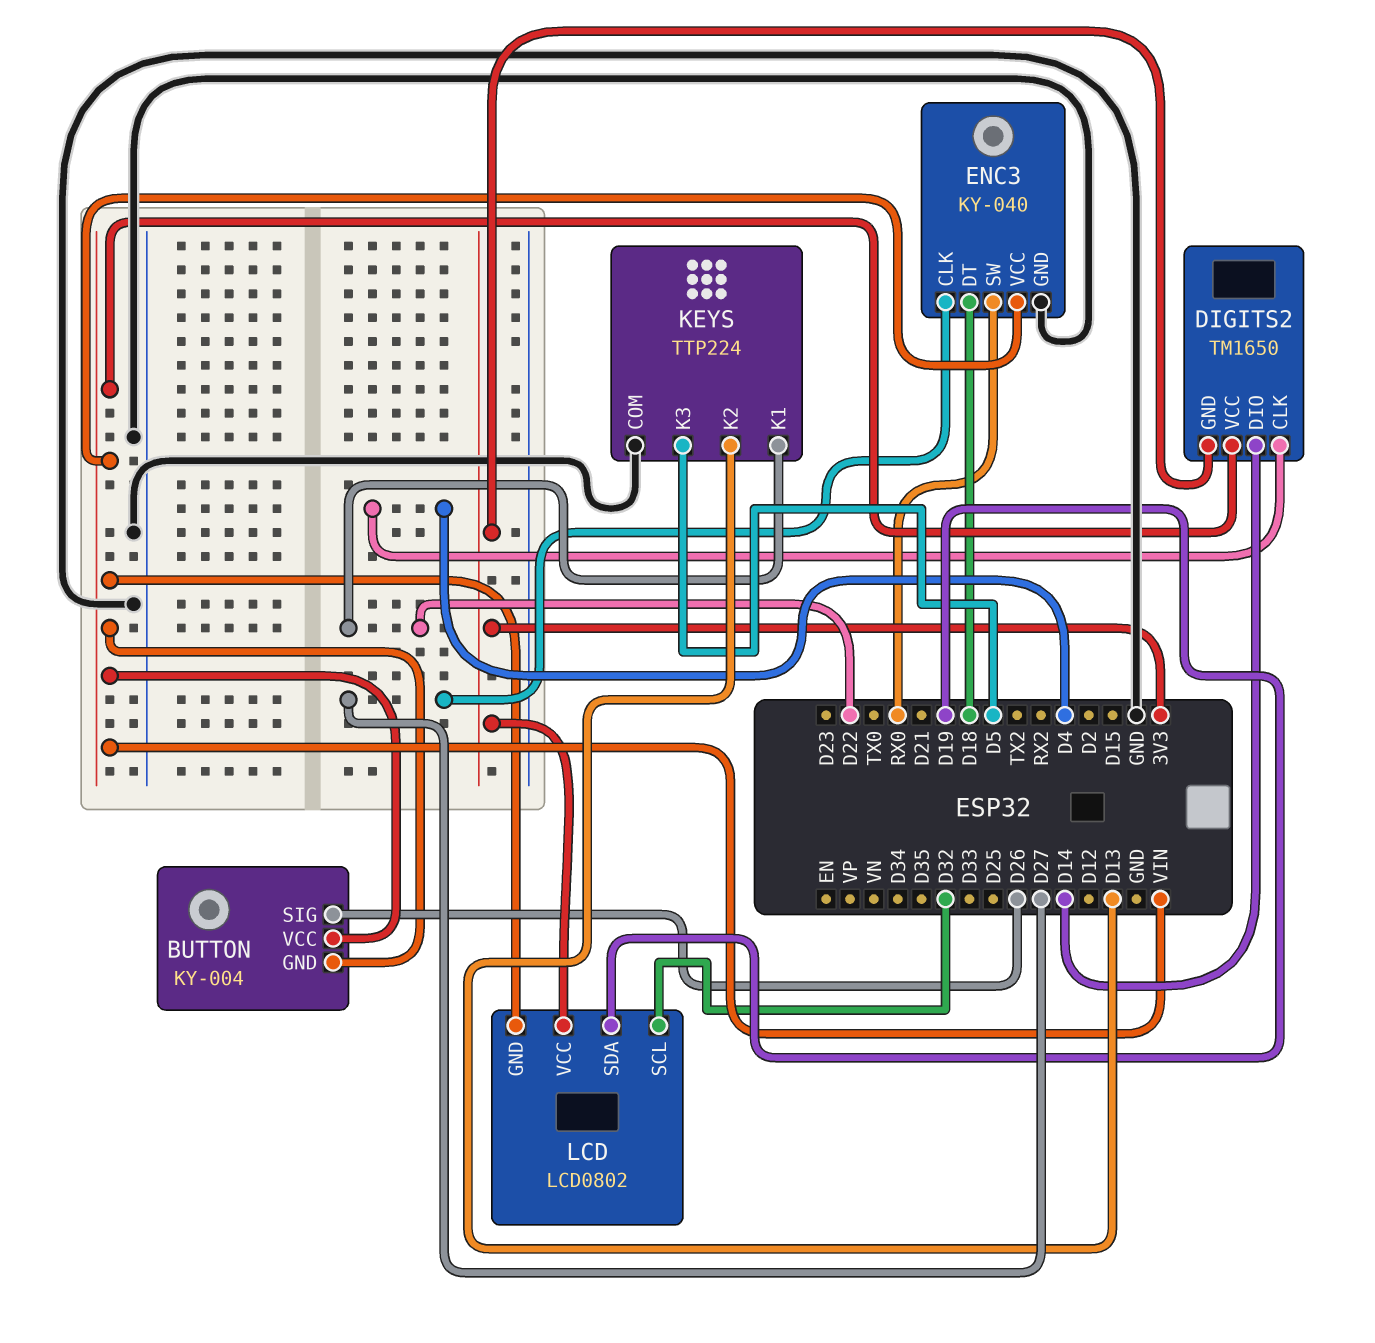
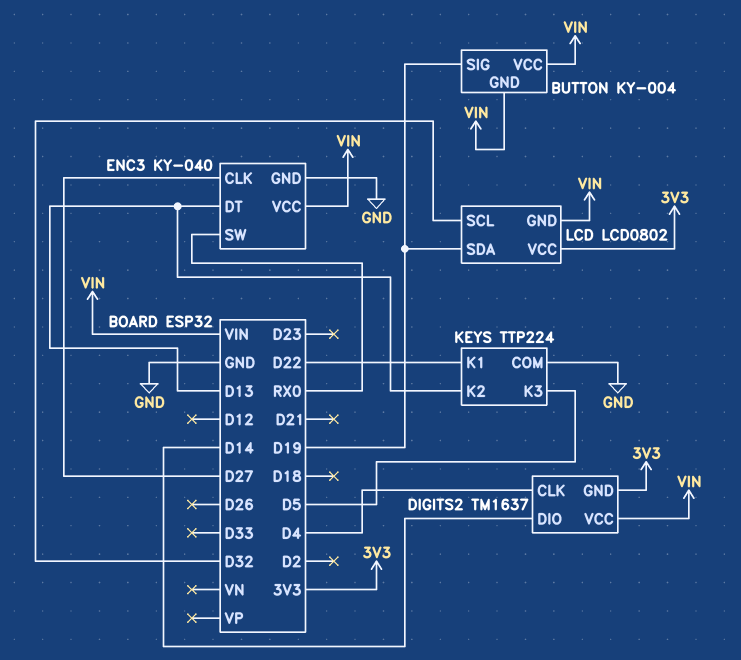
BUTTON pin SIG: D26 -> D19
DIGITS2: TM1650 -> TM1637
ENC3 pin DT: D18 -> D13

